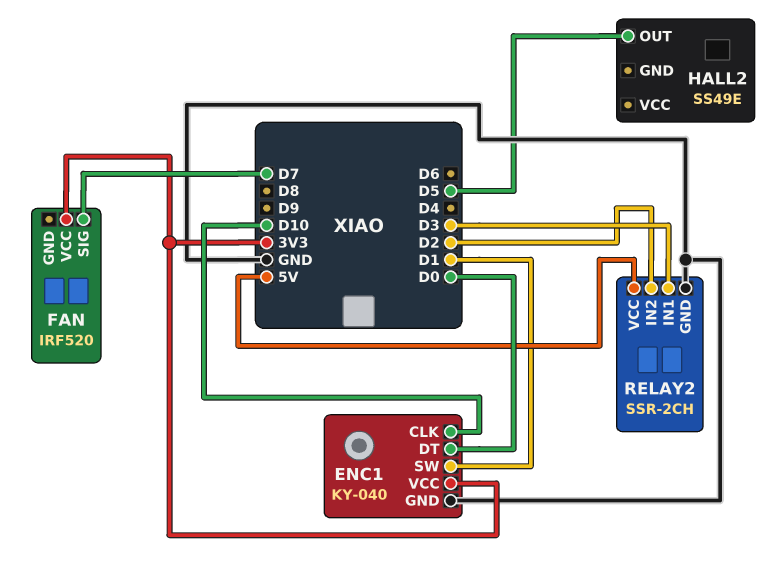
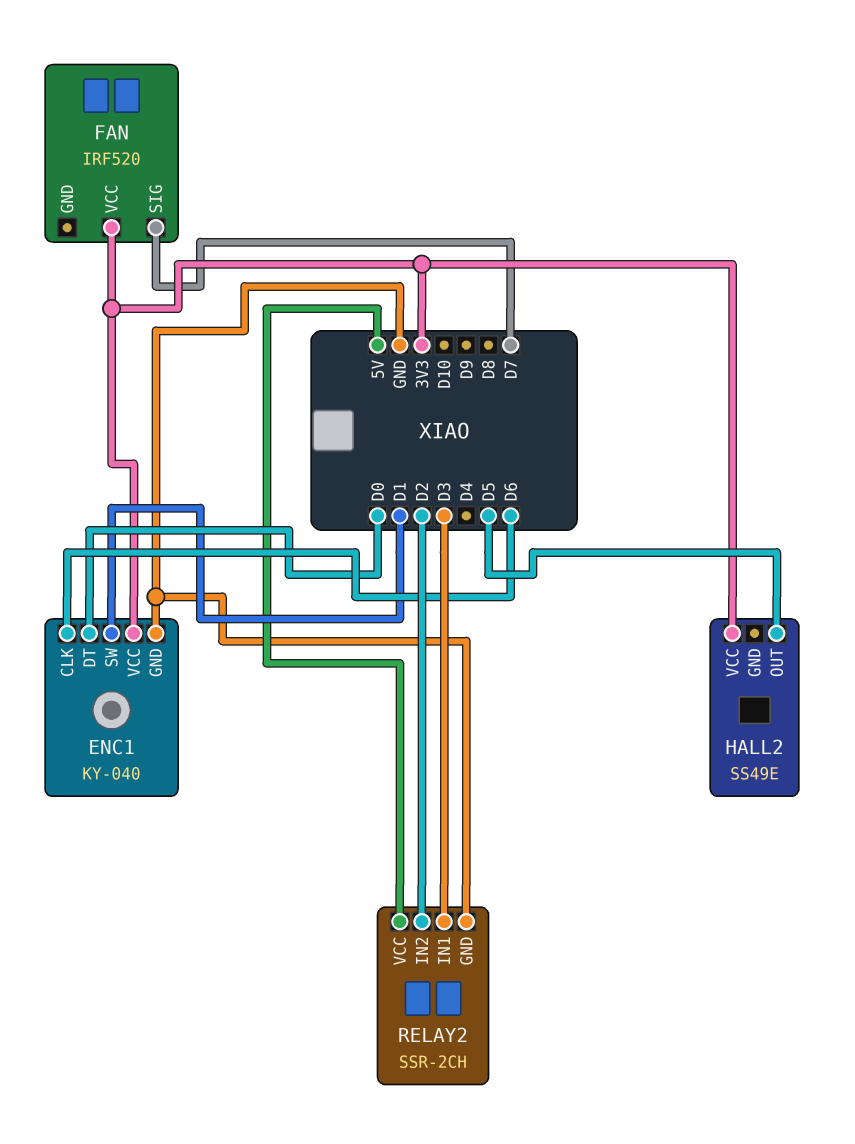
ENC1 pin CLK: D10 -> D6
HALL2 pin VCC: none -> 3V3

